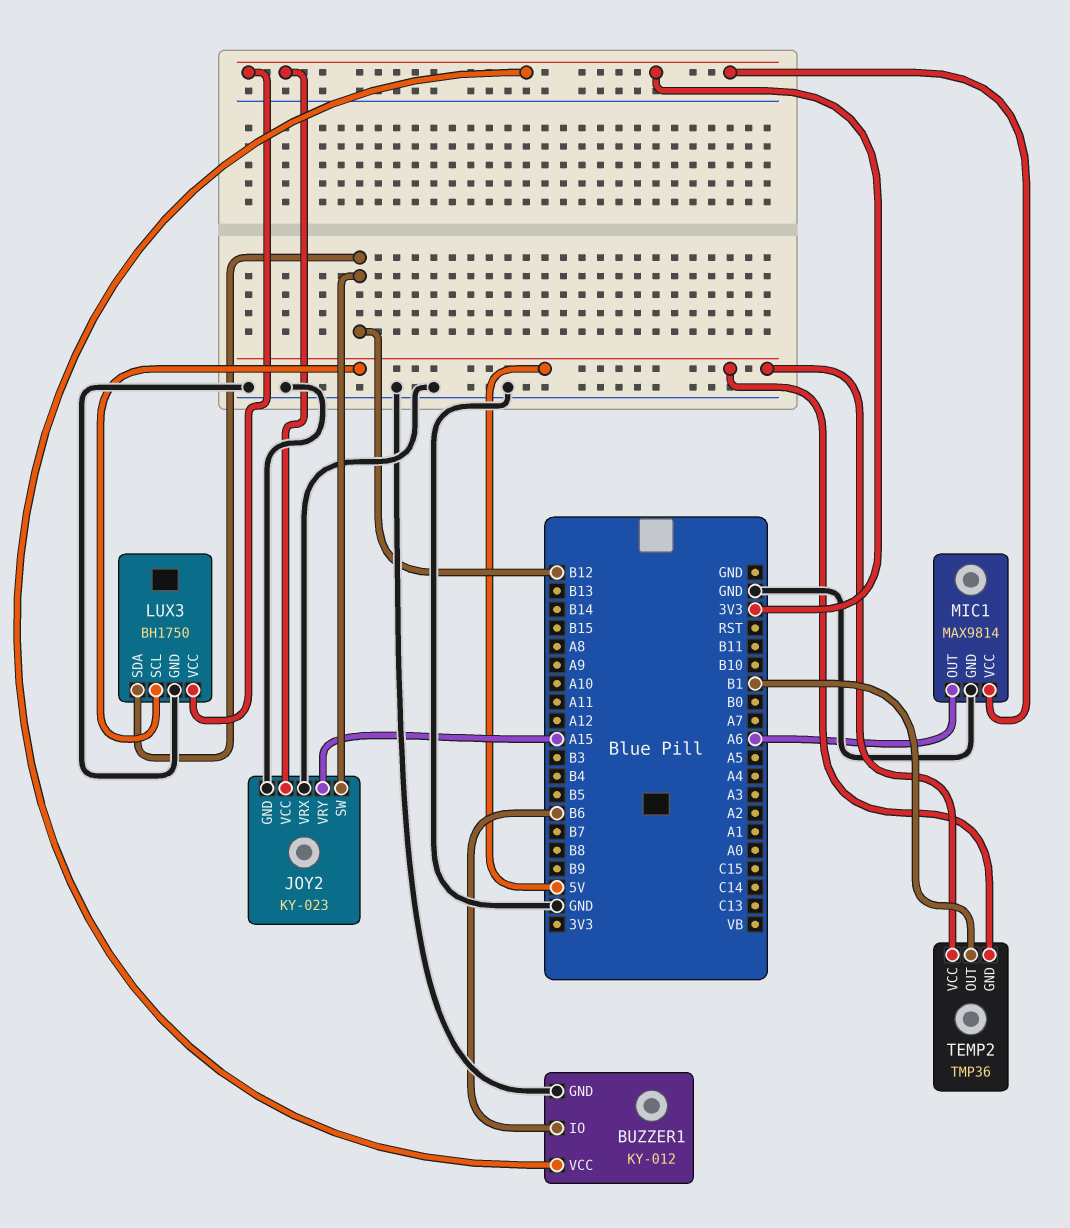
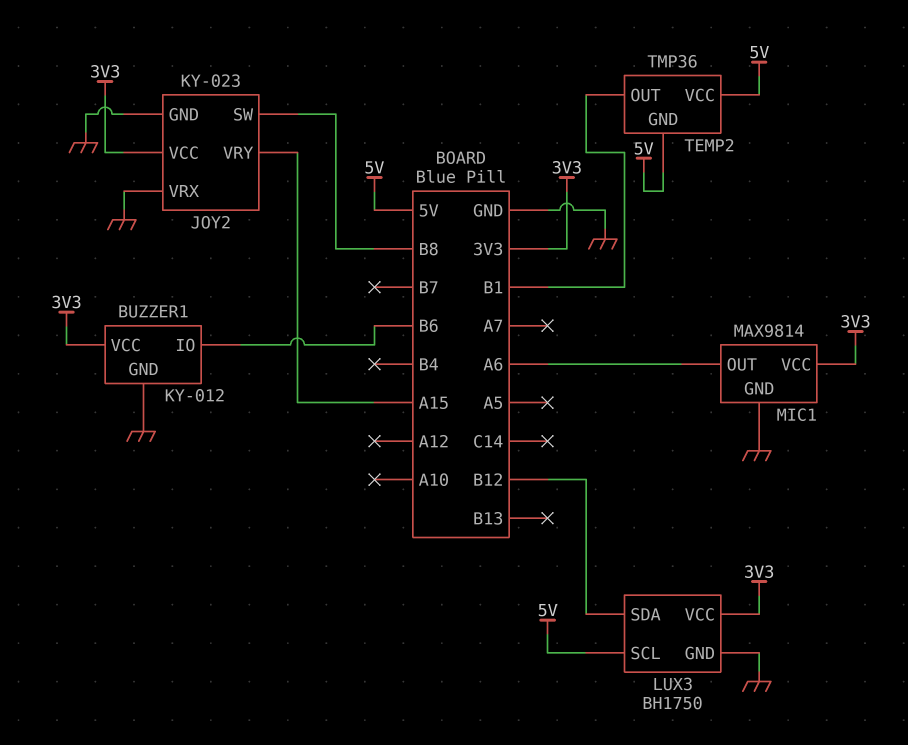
JOY2 pin SW: B12 -> B8

